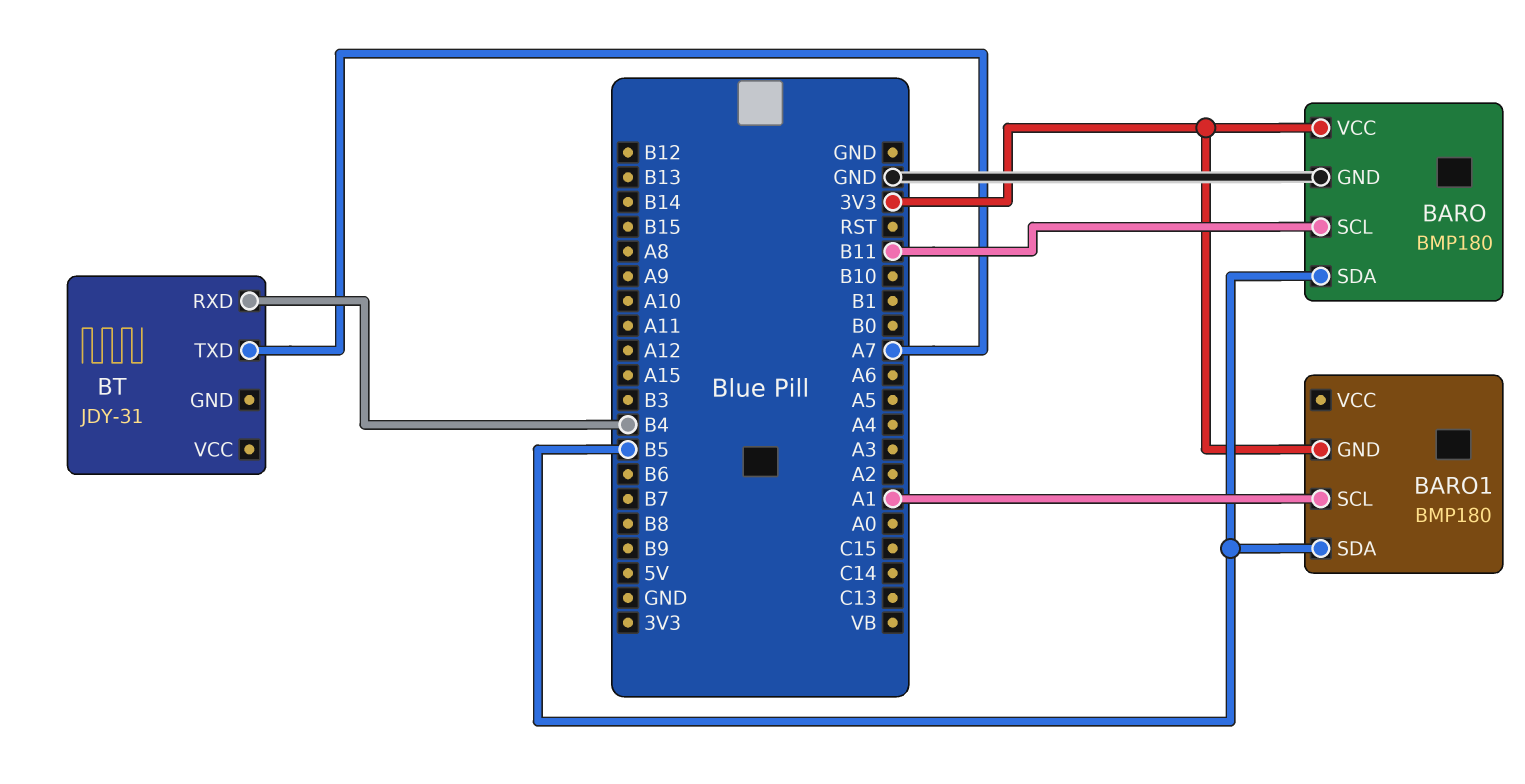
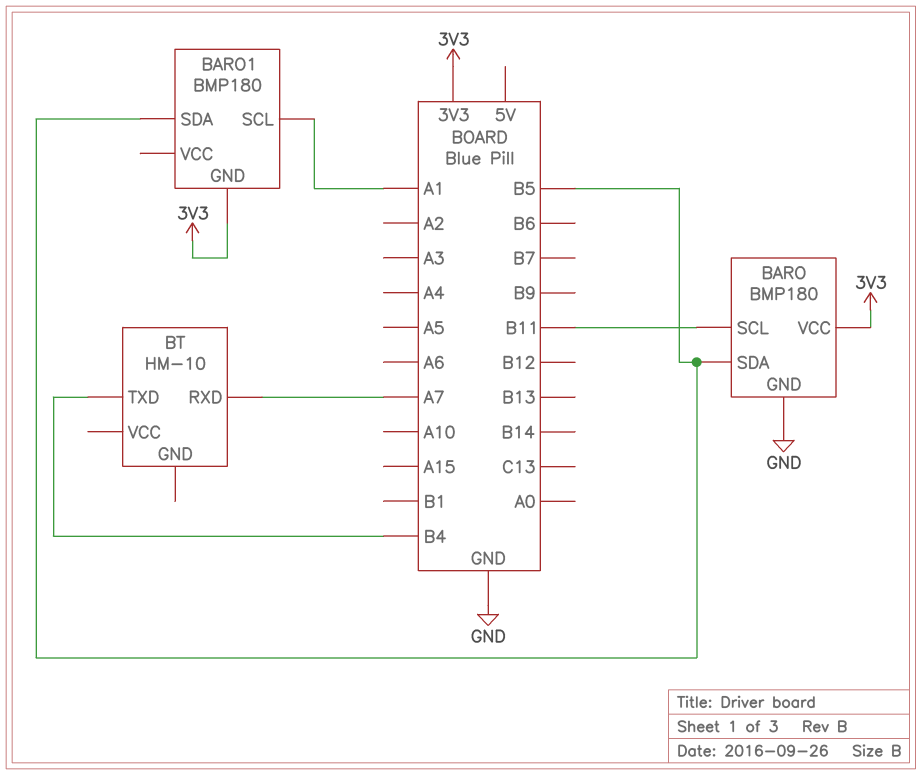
BT: JDY-31 -> HM-10
BT pin RXD: B4 -> A7
BT pin TXD: A7 -> B4

